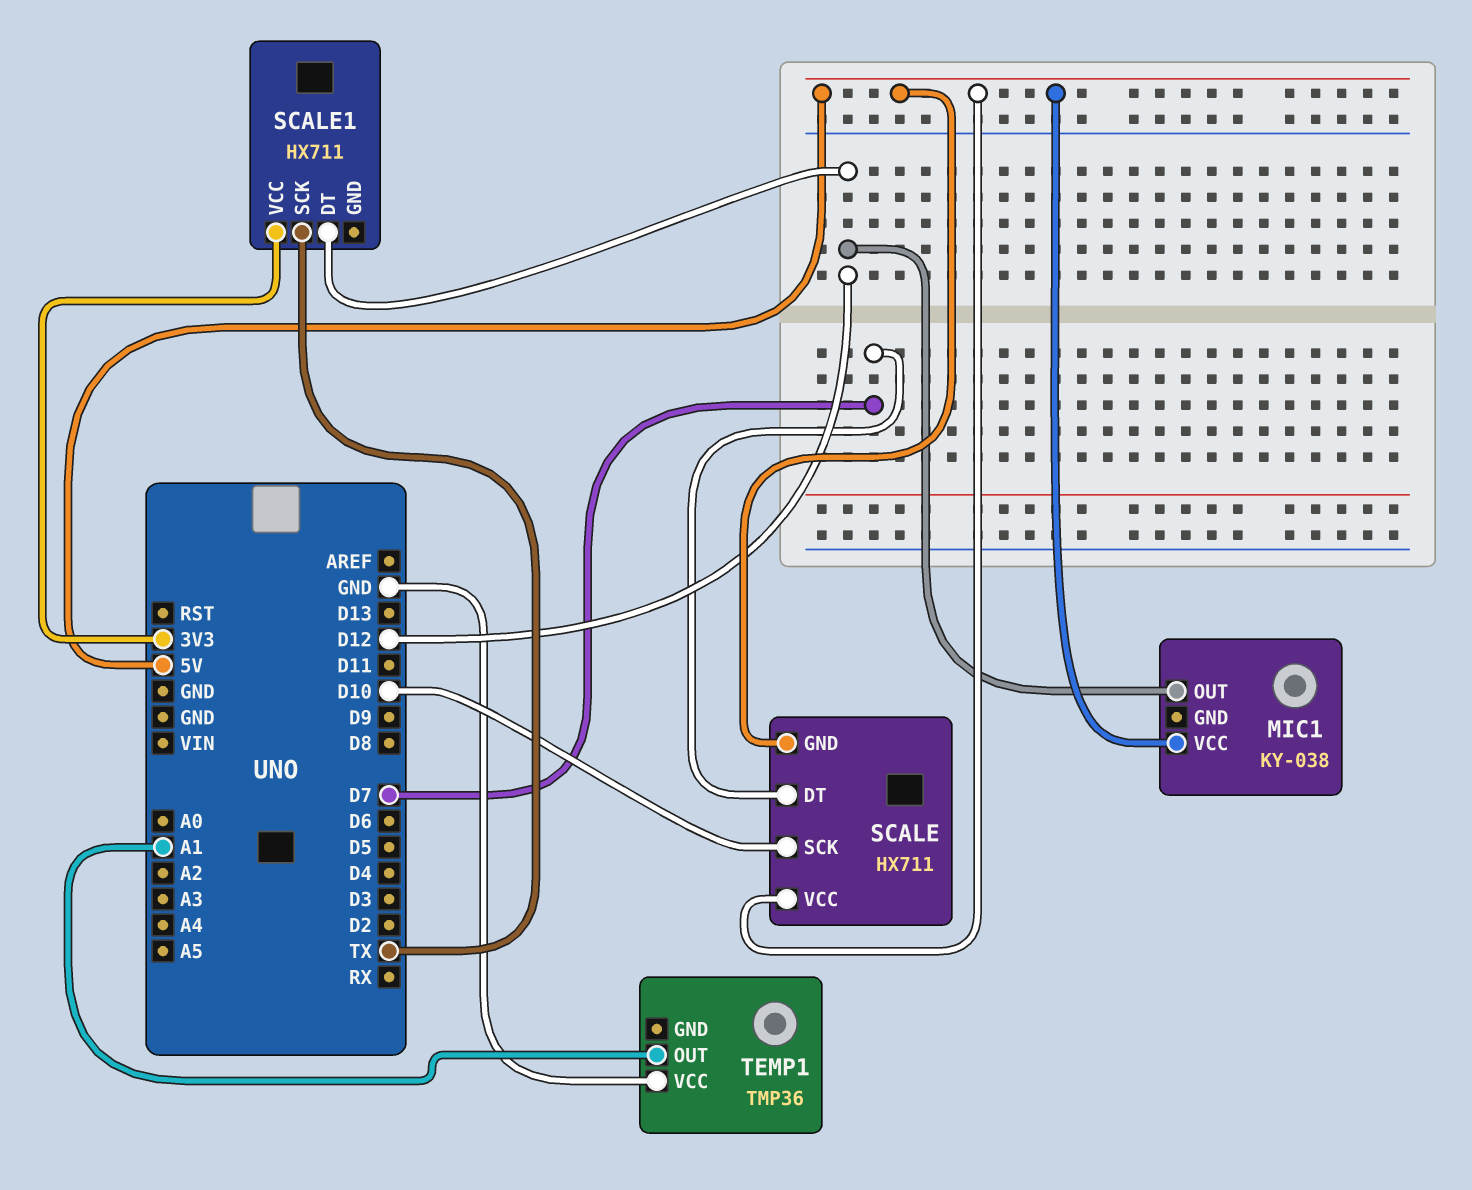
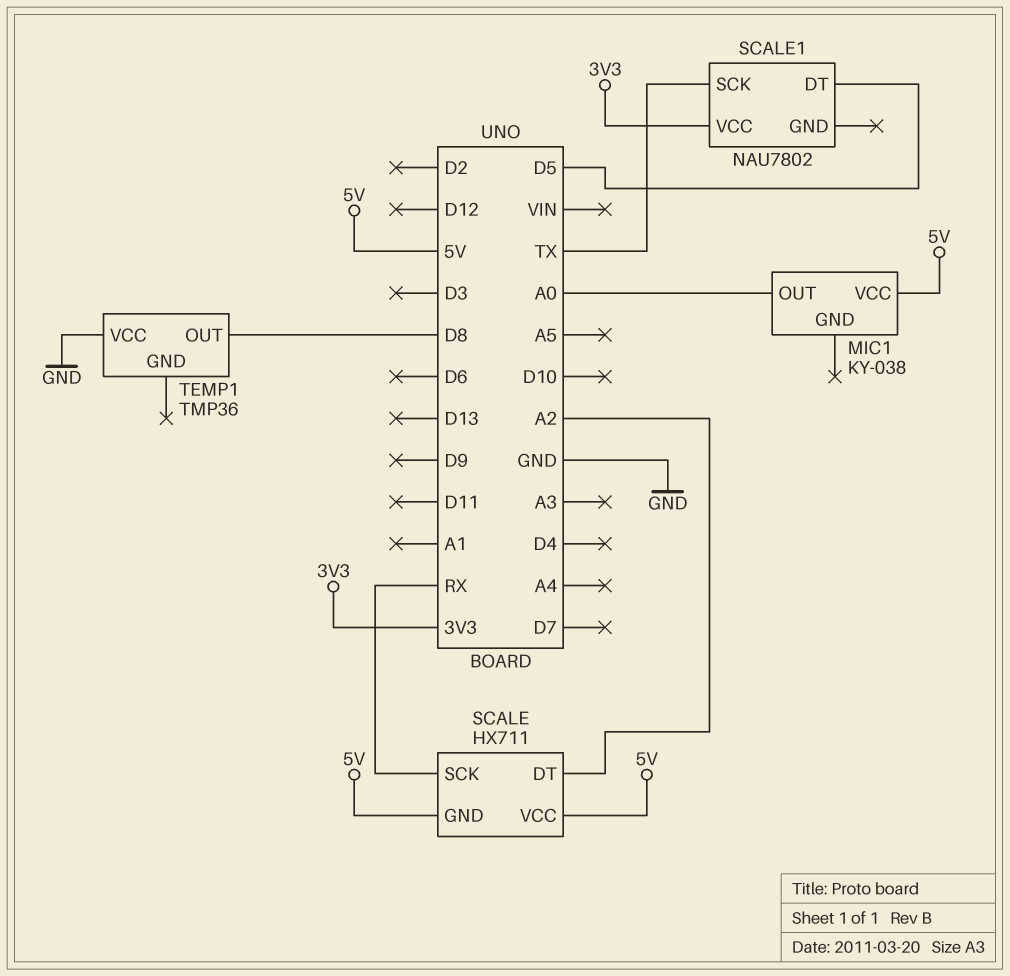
MIC1 pin OUT: D12 -> A0
SCALE pin DT: D7 -> A2
SCALE pin SCK: D10 -> RX
SCALE1: HX711 -> NAU7802
SCALE1 pin DT: D12 -> D5
TEMP1 pin OUT: A1 -> D8

